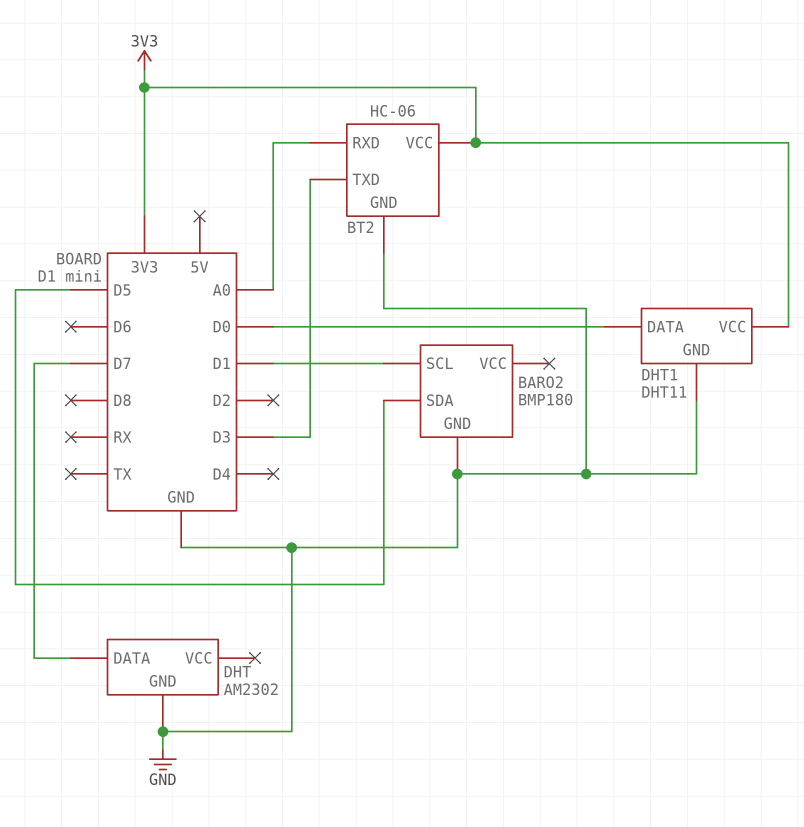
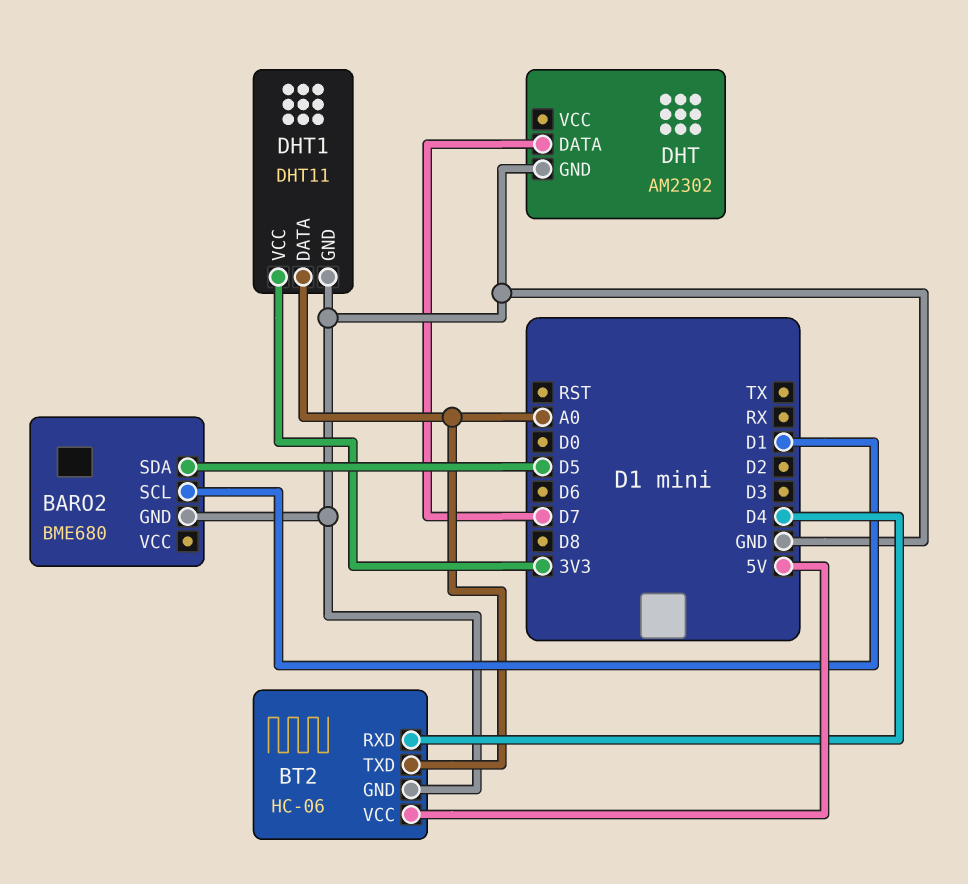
BARO2: BMP180 -> BME680
BT2 pin RXD: A0 -> D4
BT2 pin TXD: D3 -> A0
BT2 pin VCC: 3V3 -> 5V
DHT1 pin DATA: D0 -> A0

